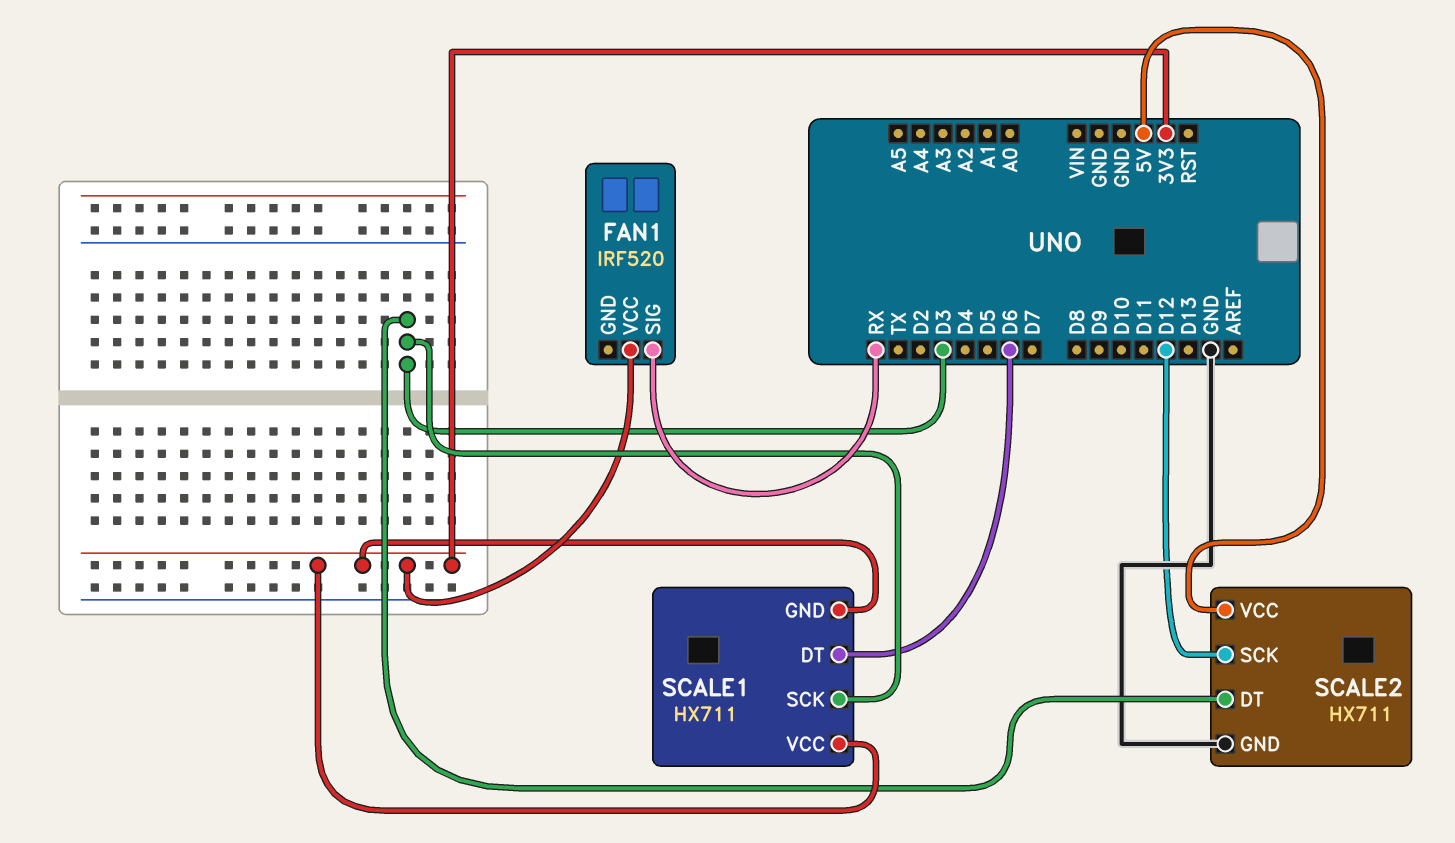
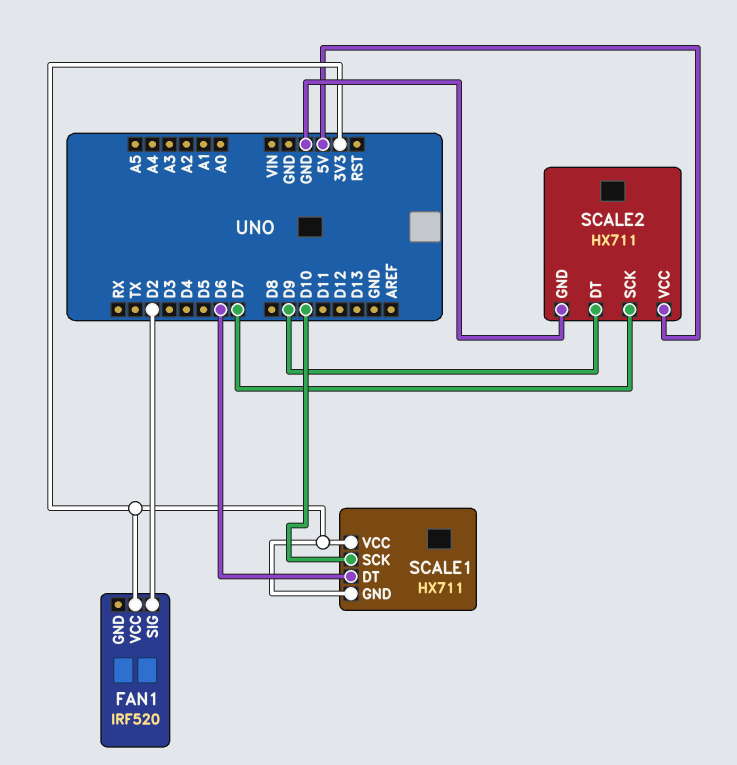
FAN1 pin SIG: RX -> D2
SCALE1 pin SCK: D3 -> D10
SCALE2 pin DT: D3 -> D9
SCALE2 pin SCK: D12 -> D7

